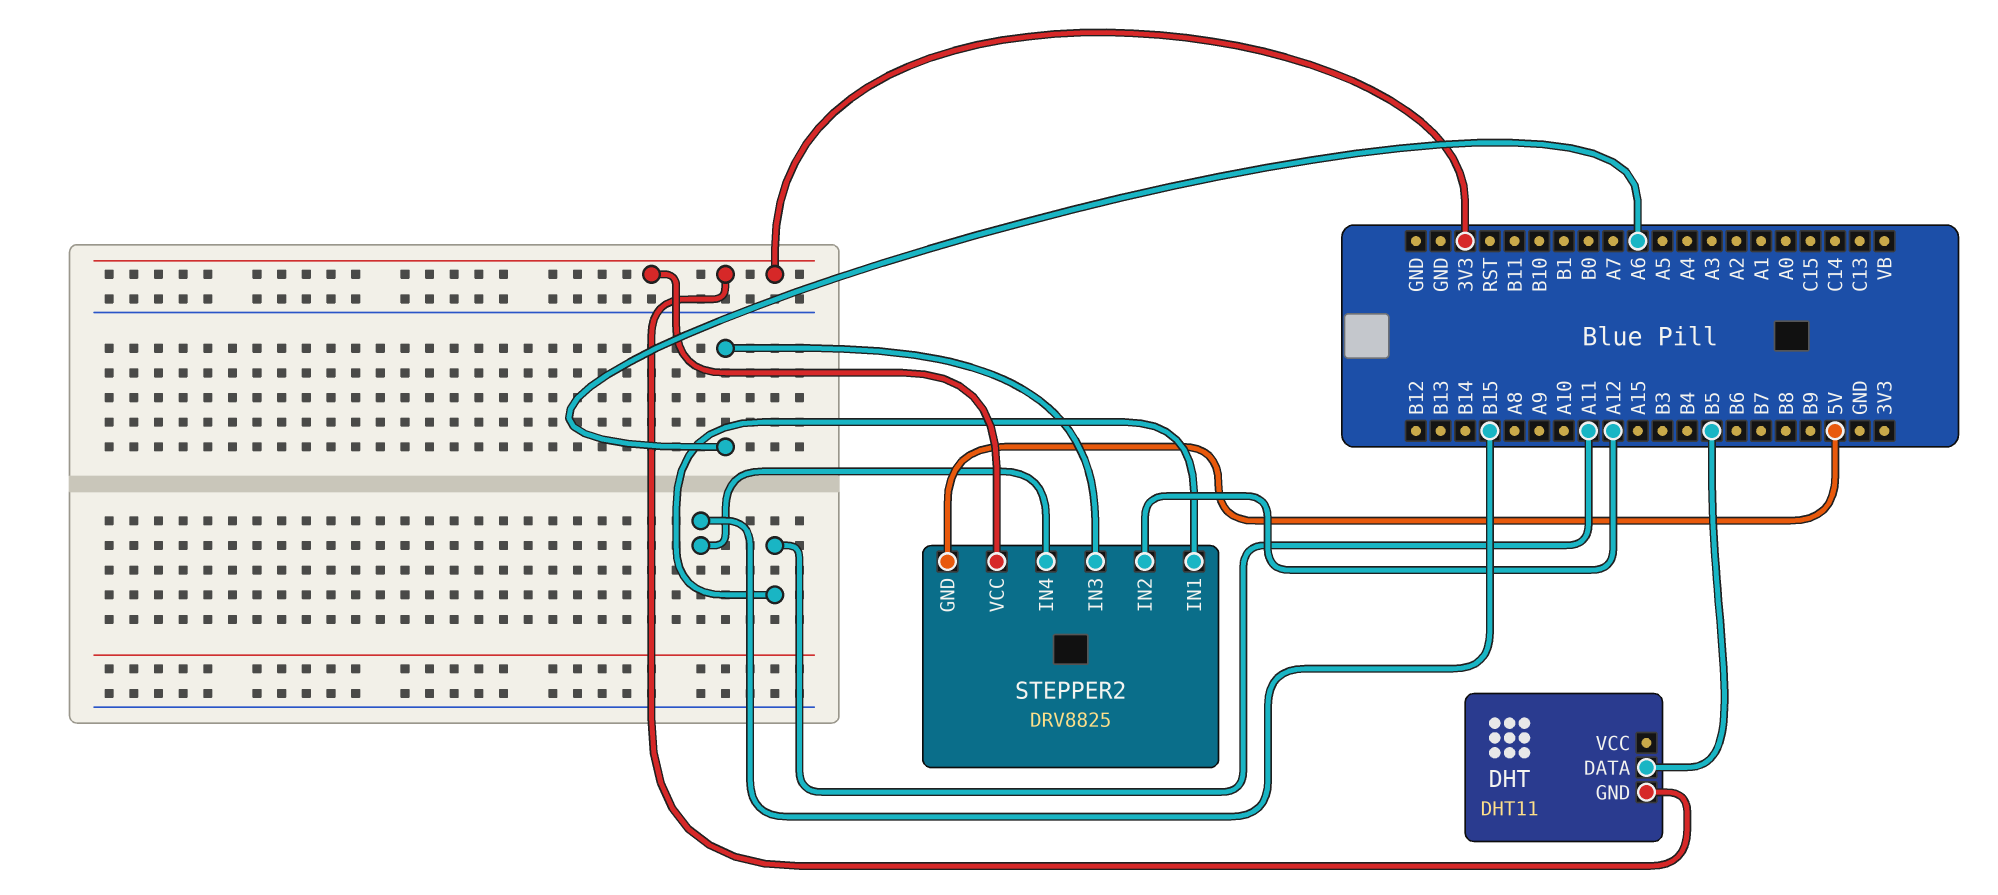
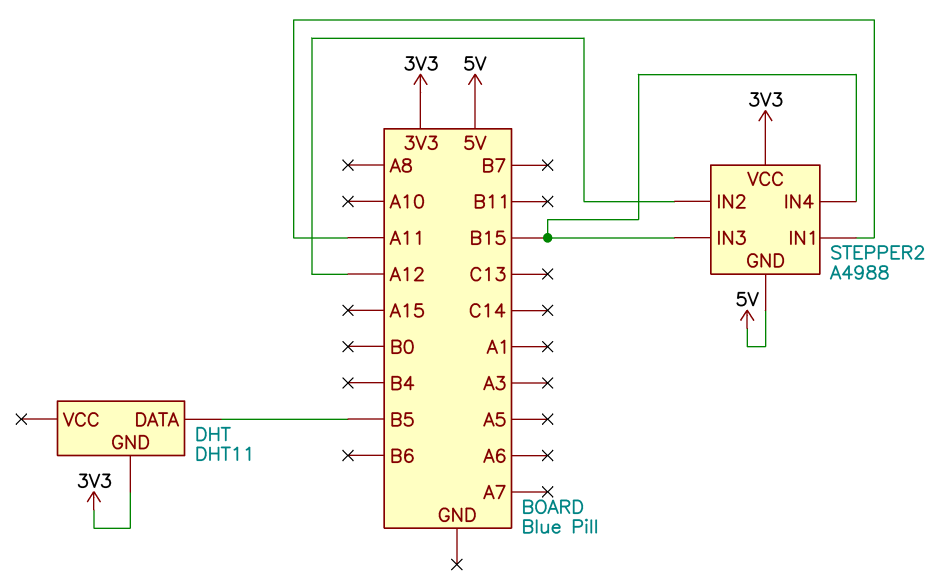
STEPPER2: DRV8825 -> A4988
STEPPER2 pin IN3: A6 -> B15

